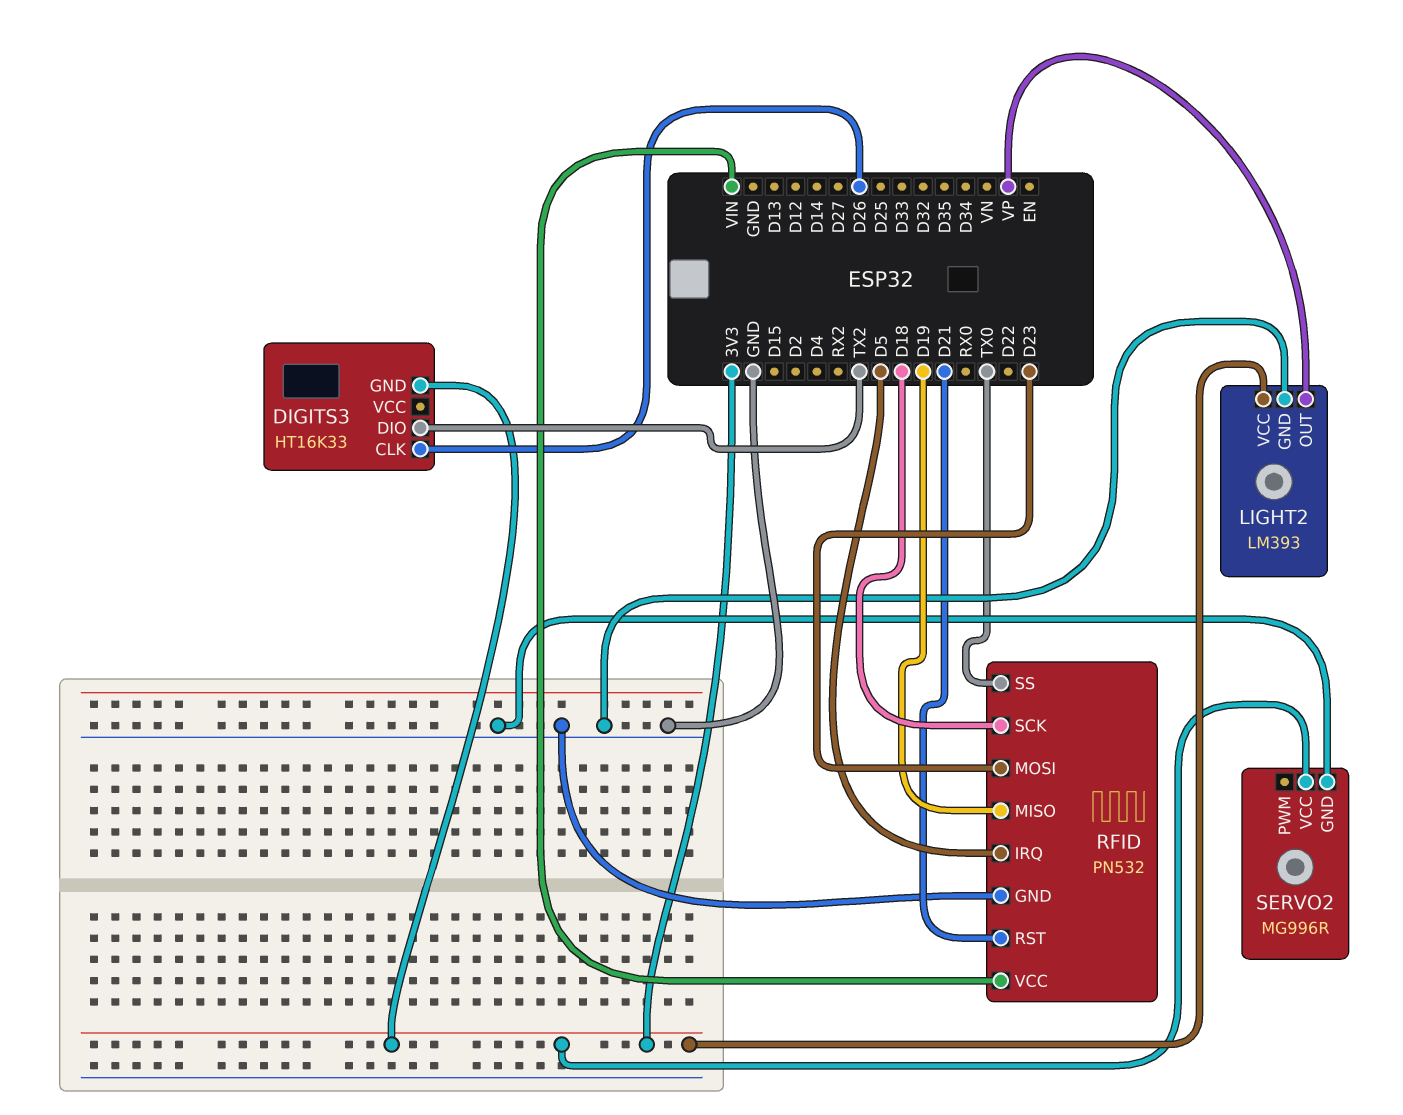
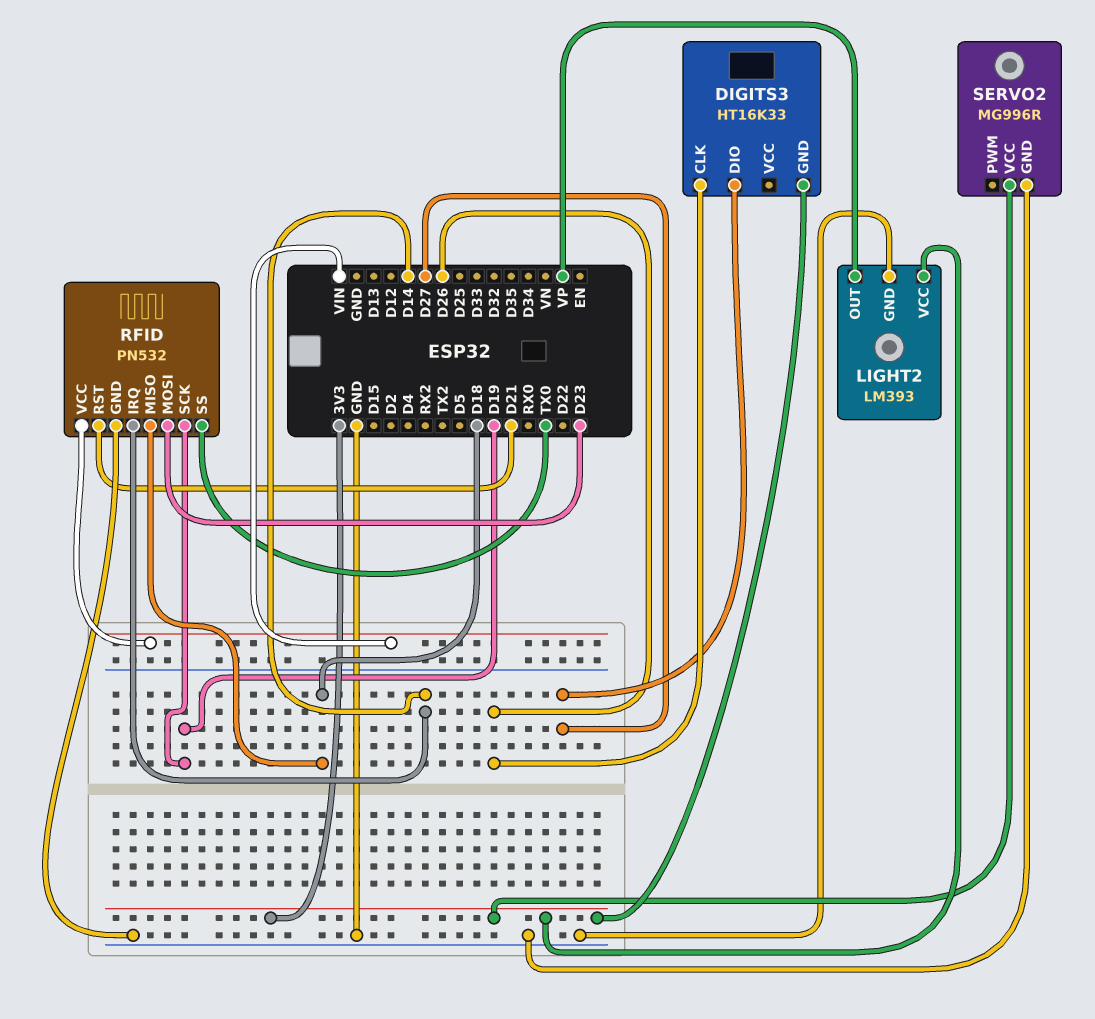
DIGITS3 pin DIO: TX2 -> D27
RFID pin IRQ: D5 -> D14
RFID pin MISO: D19 -> D18
RFID pin SCK: D18 -> D19

